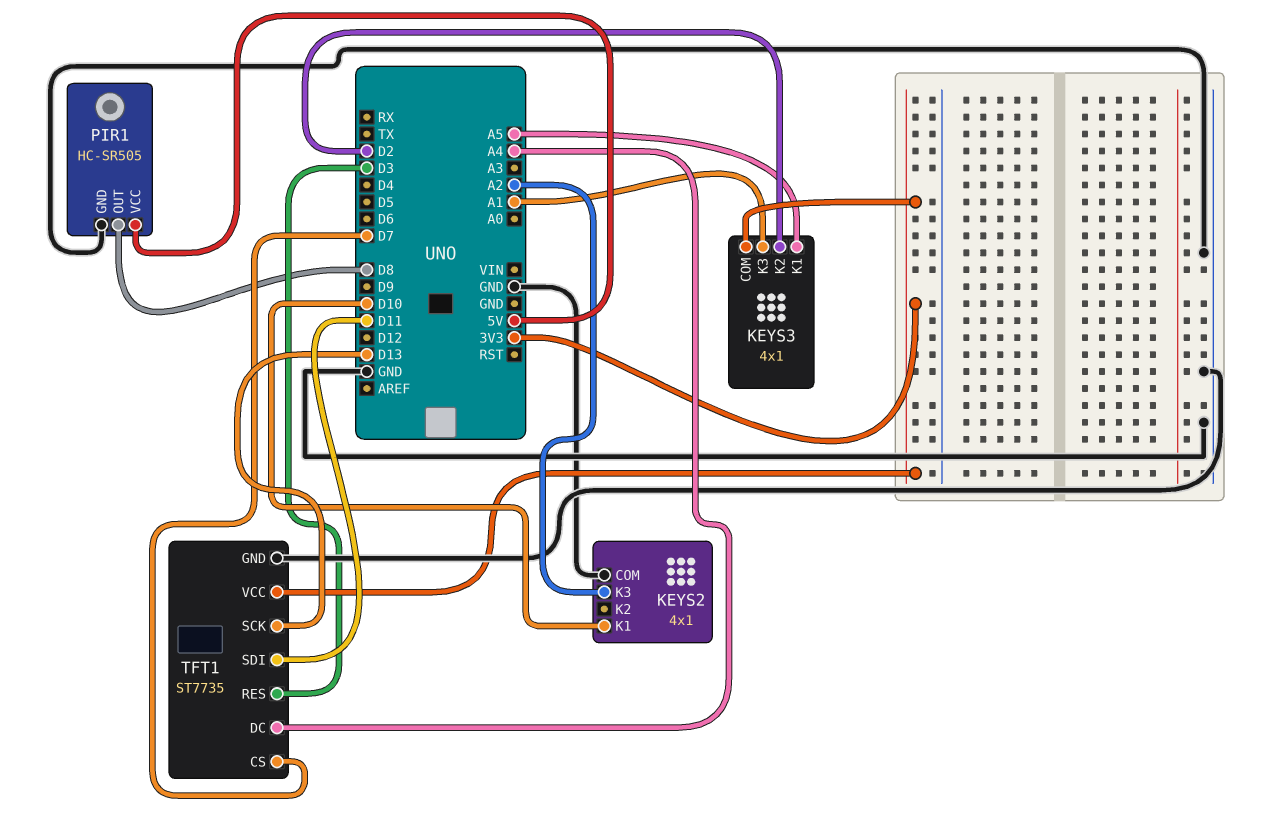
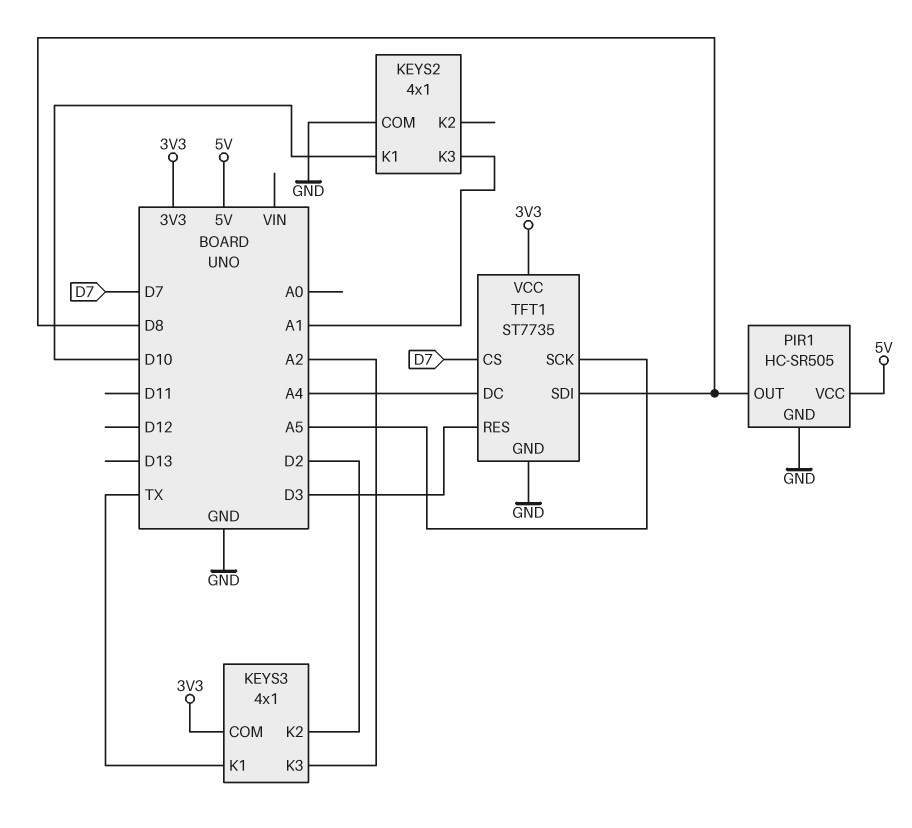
KEYS2 pin K3: A2 -> A1
KEYS3 pin K1: A5 -> TX
KEYS3 pin K3: A1 -> A2
TFT1 pin SCK: D13 -> A5
TFT1 pin SDI: D11 -> D8

